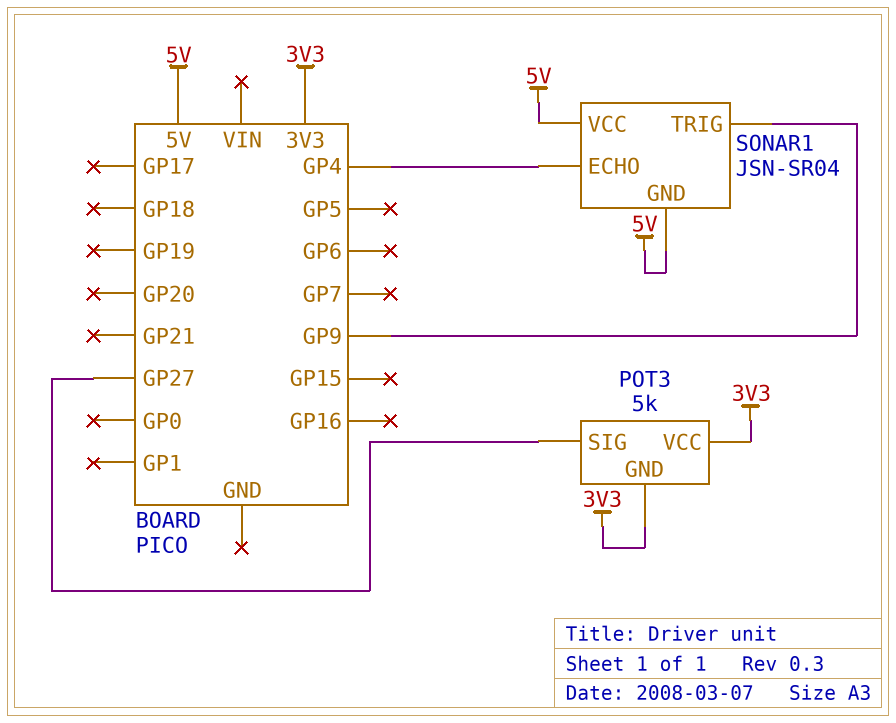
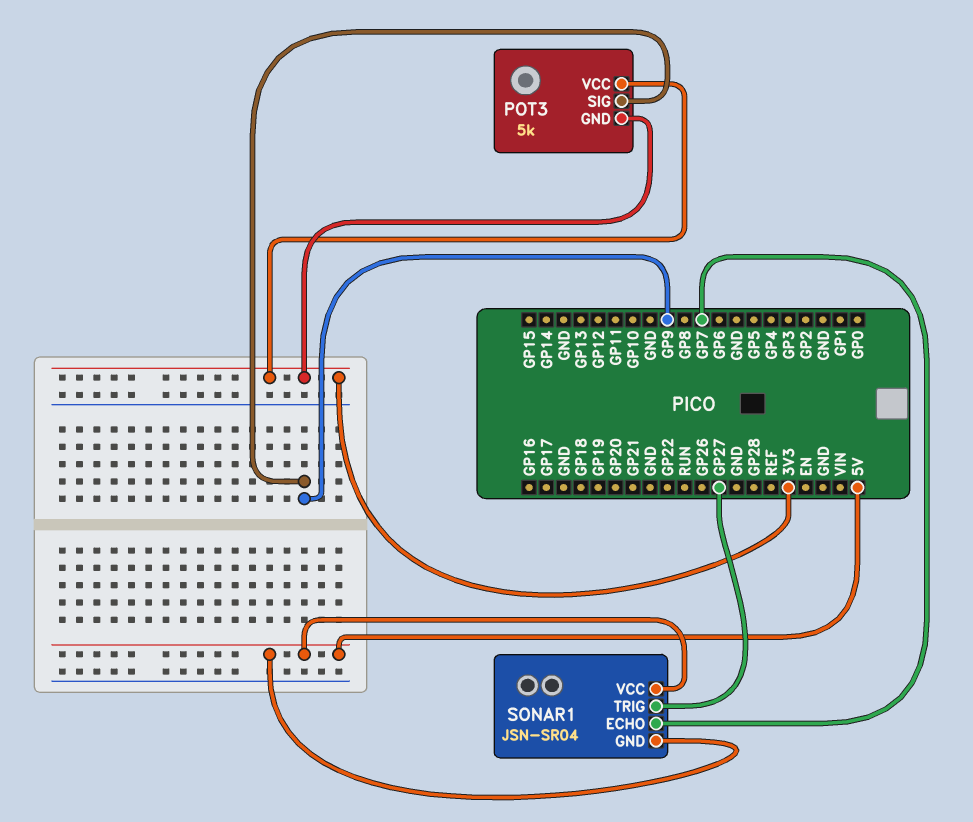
POT3 pin SIG: GP27 -> GP9
SONAR1 pin ECHO: GP4 -> GP7
SONAR1 pin TRIG: GP9 -> GP27

